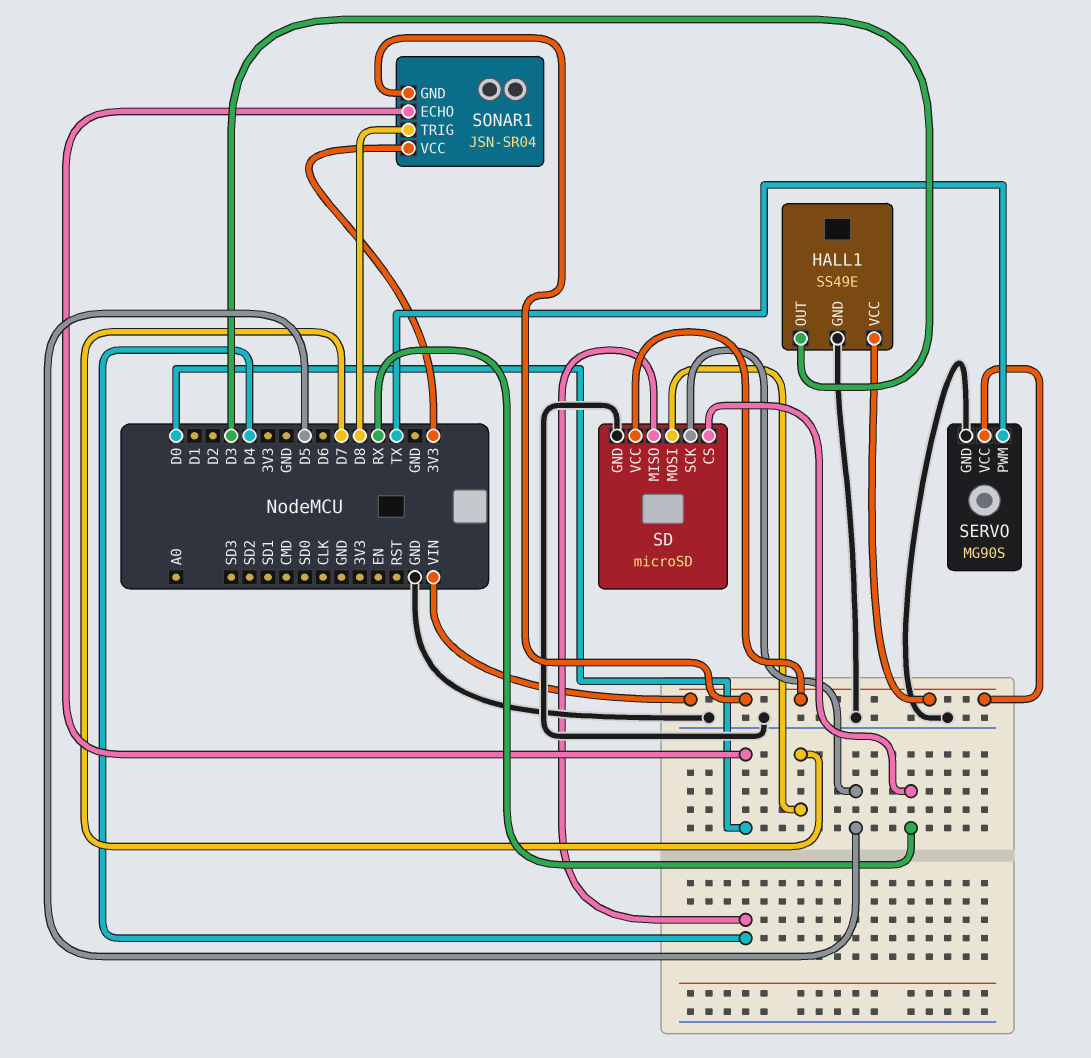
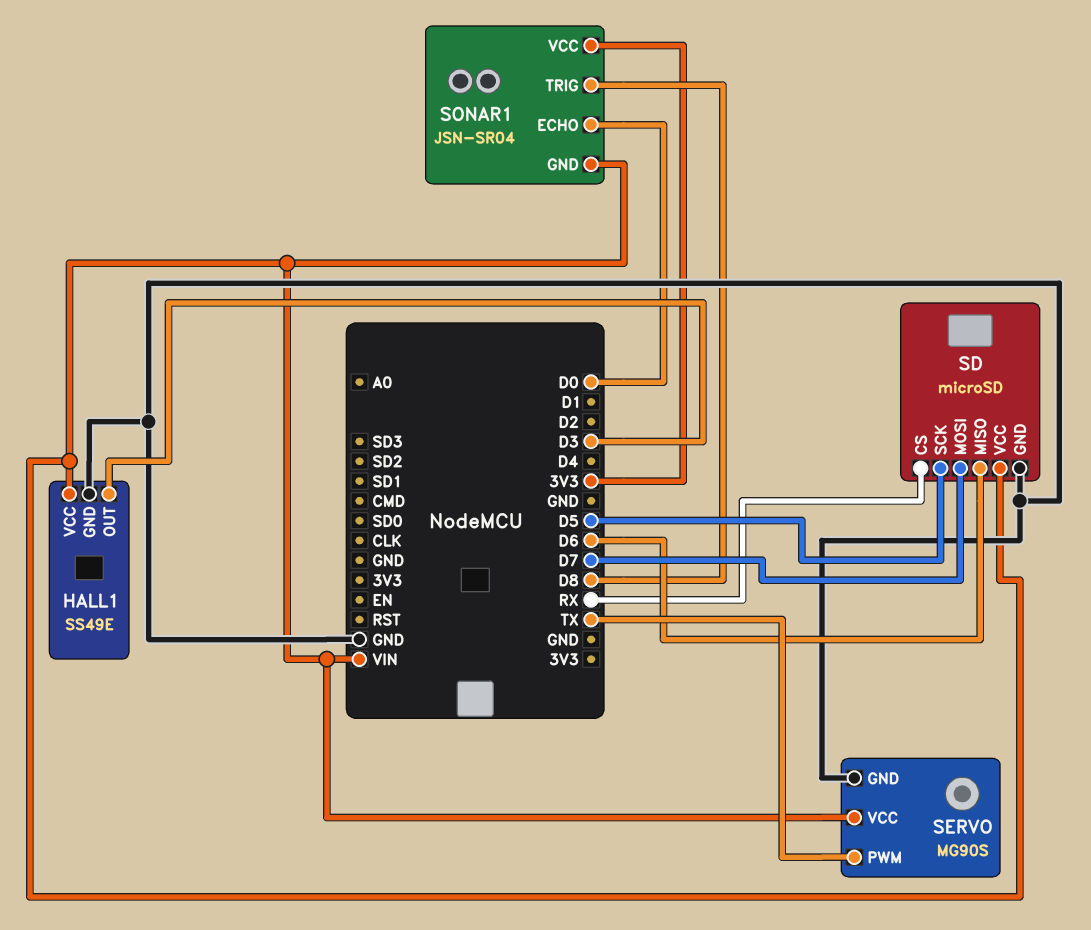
SD pin MISO: D4 -> D6

